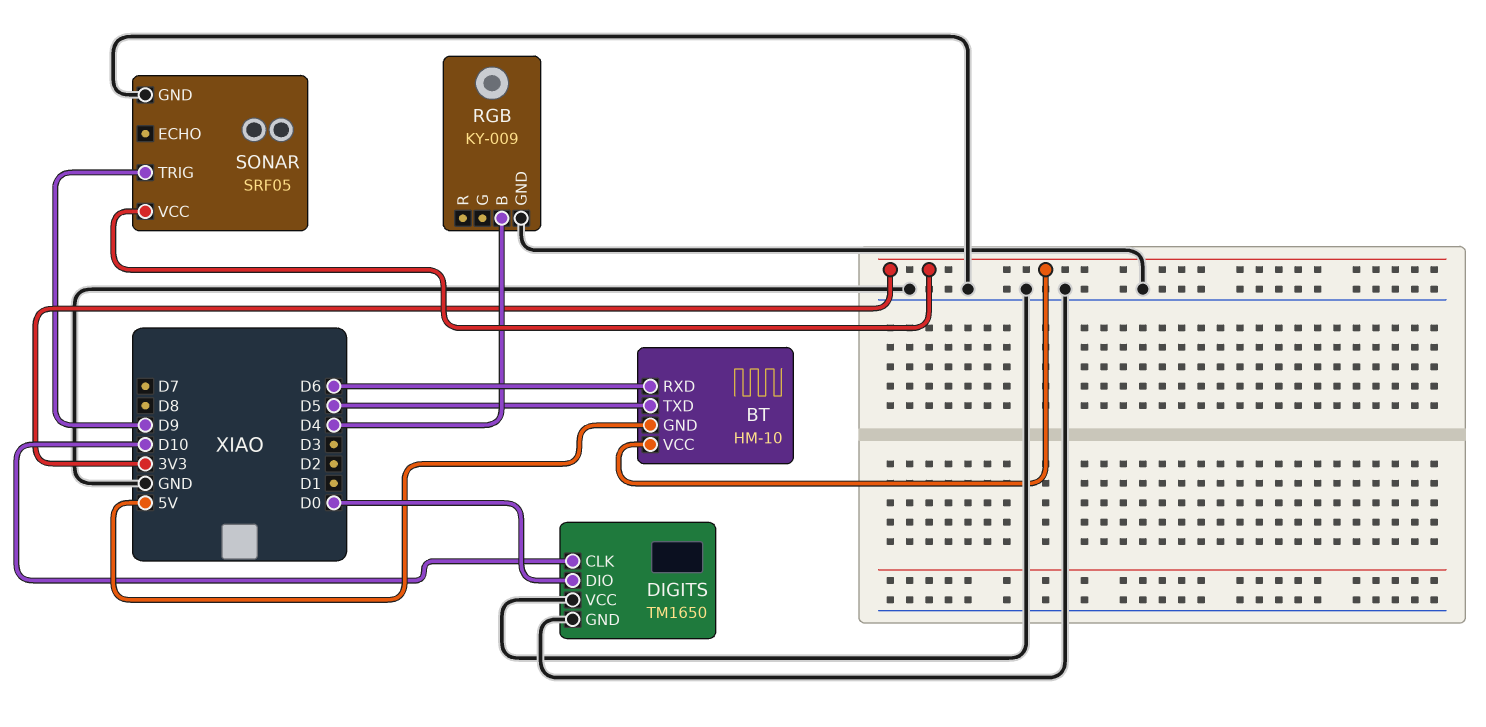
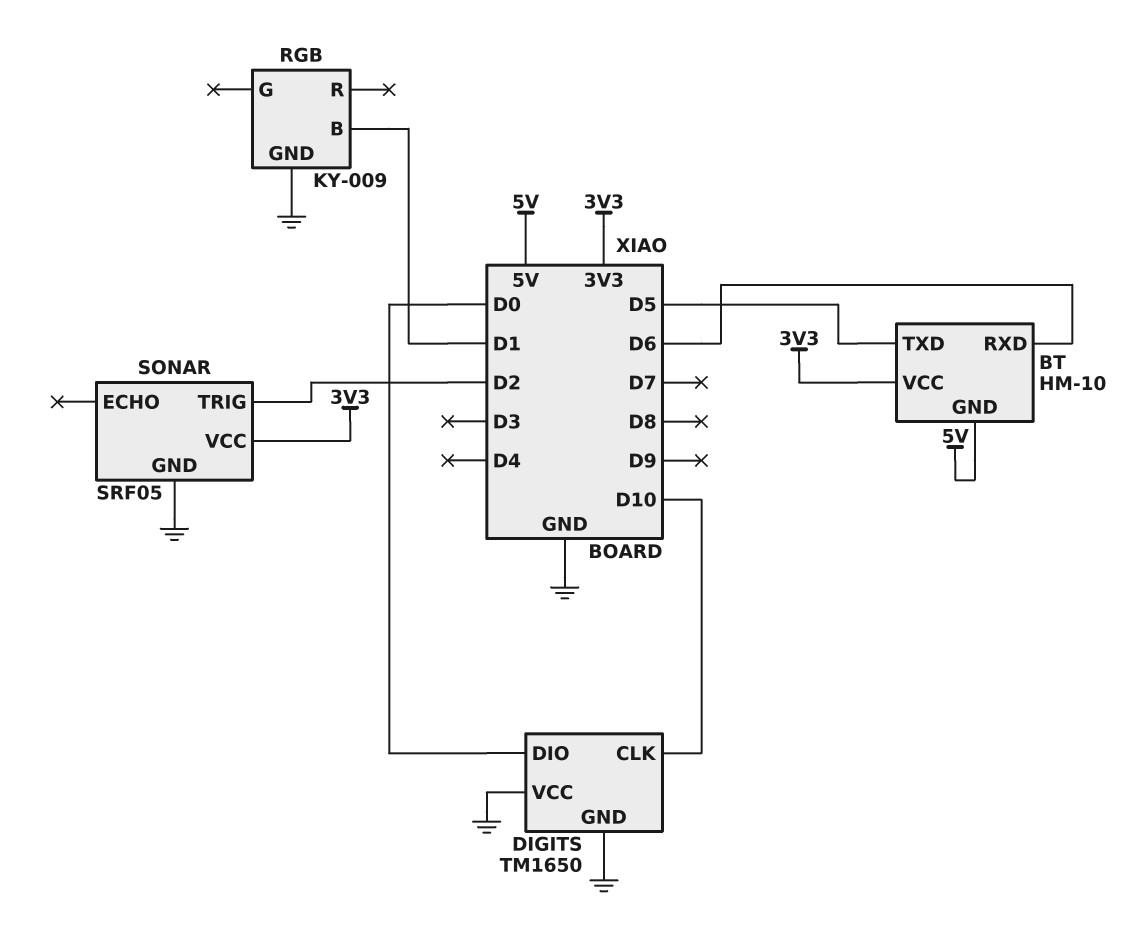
RGB pin B: D4 -> D1
SONAR pin TRIG: D9 -> D2

